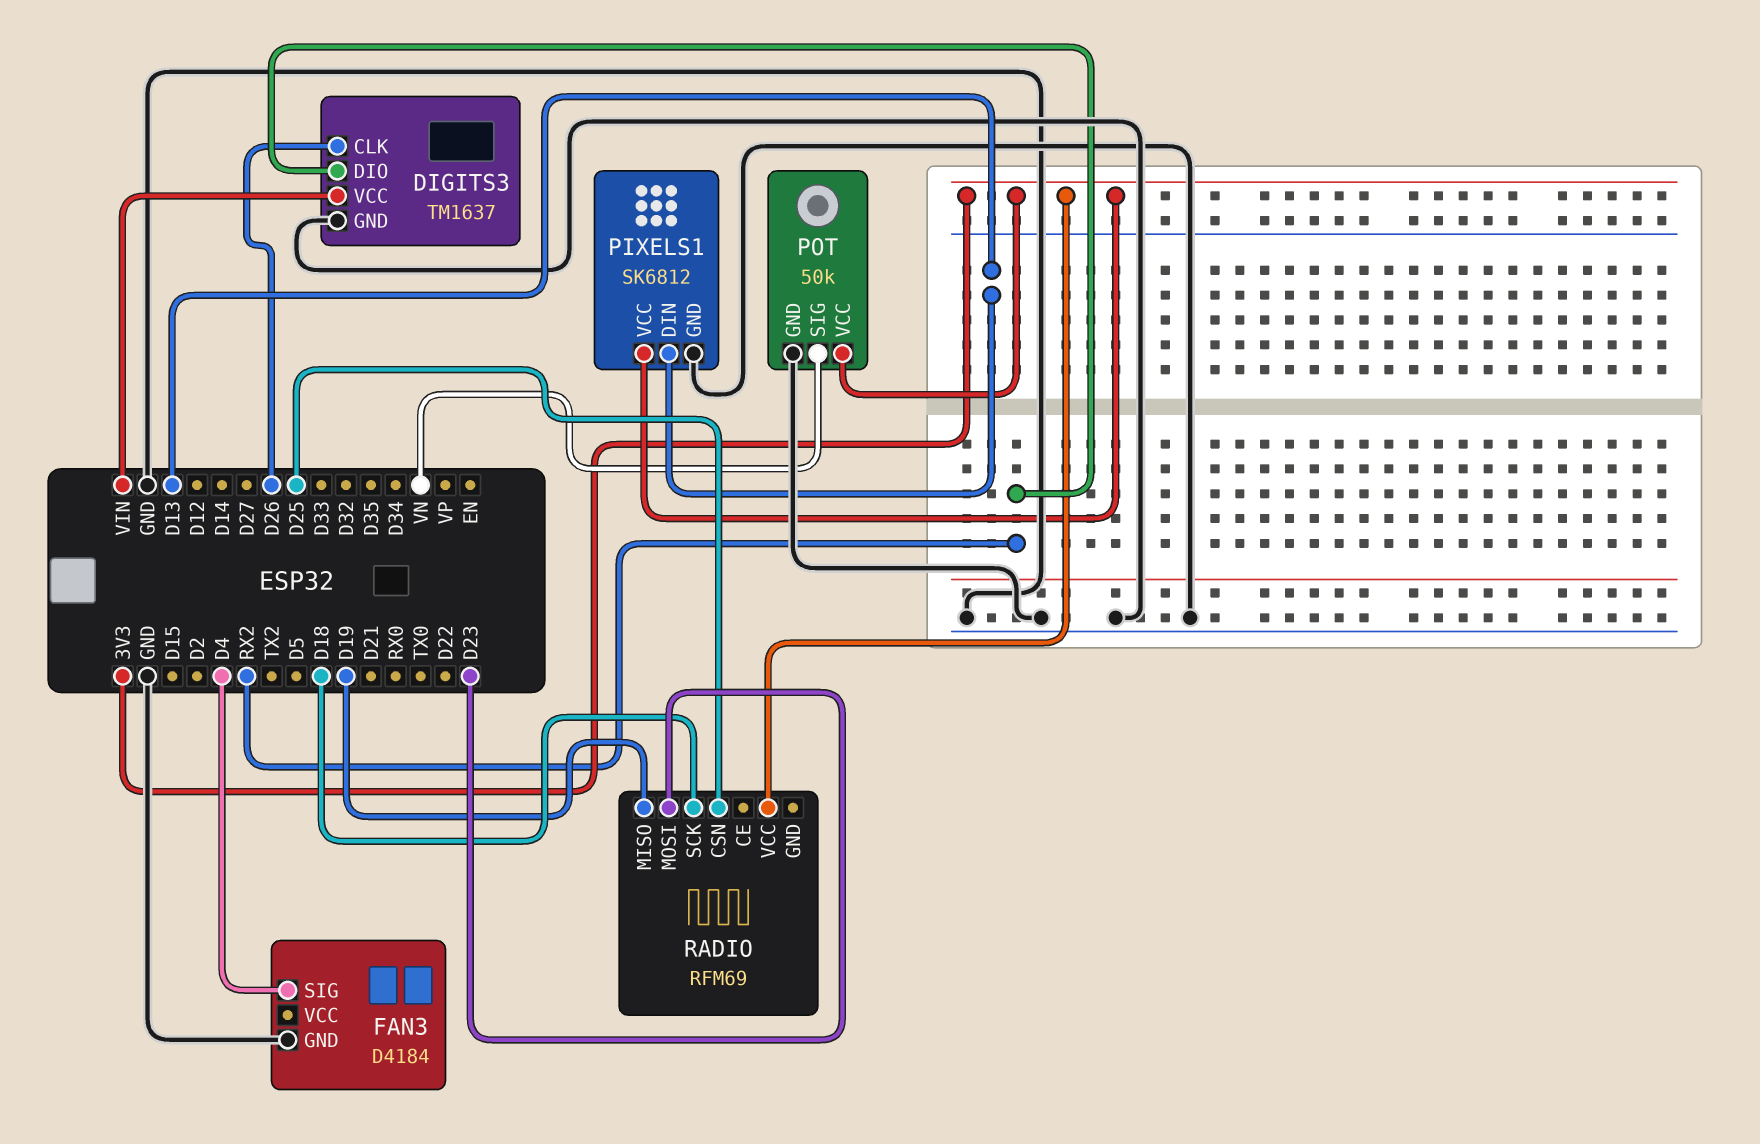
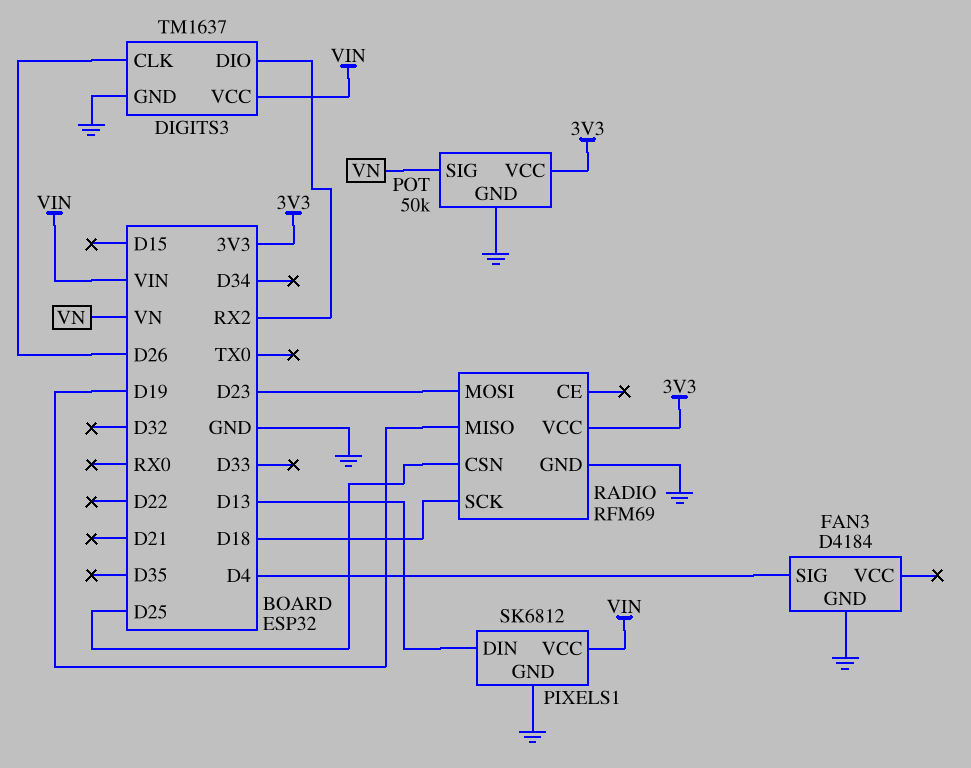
PIXELS1 pin VCC: 3V3 -> VIN
RADIO pin GND: none -> GND

